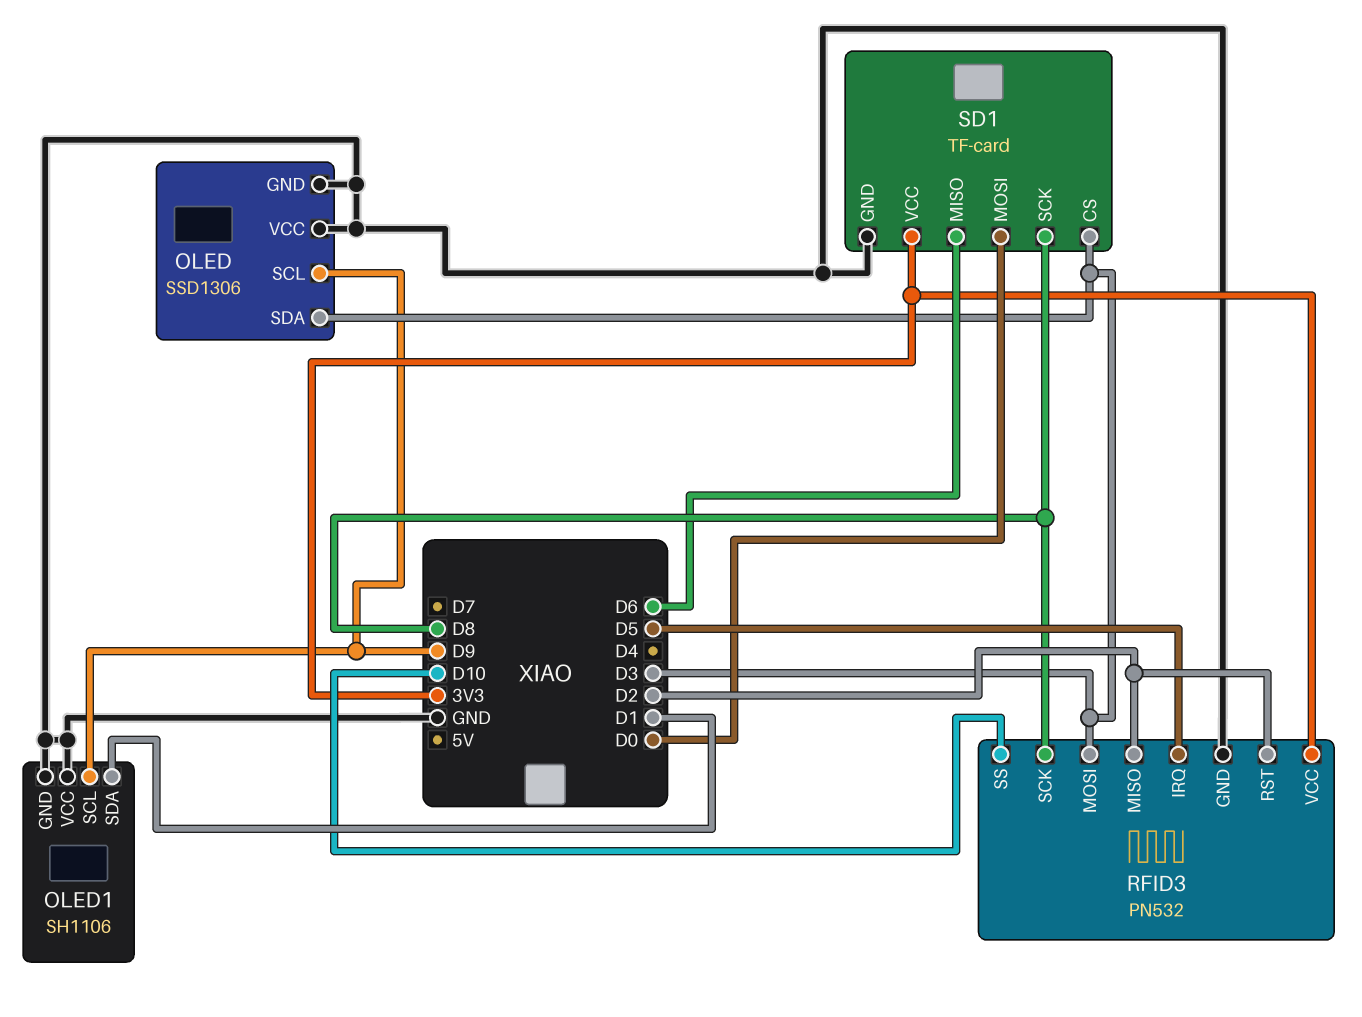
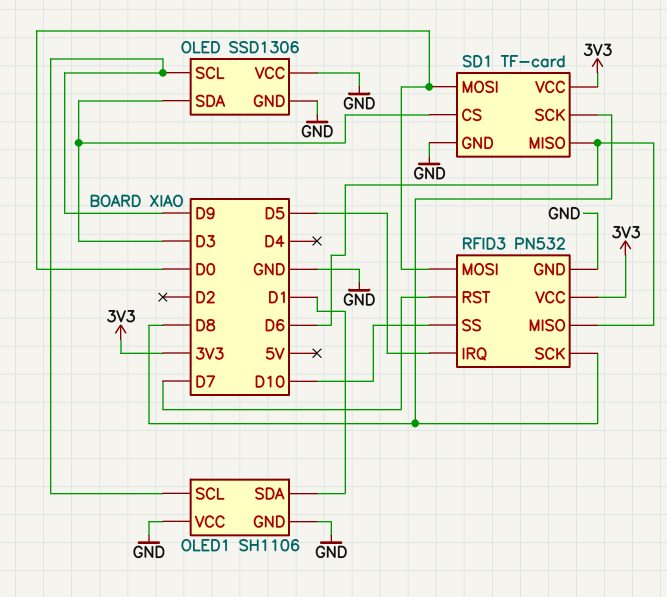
RFID3 pin MISO: D2 -> D6
RFID3 pin MOSI: D3 -> D0
RFID3 pin RST: D2 -> D7

